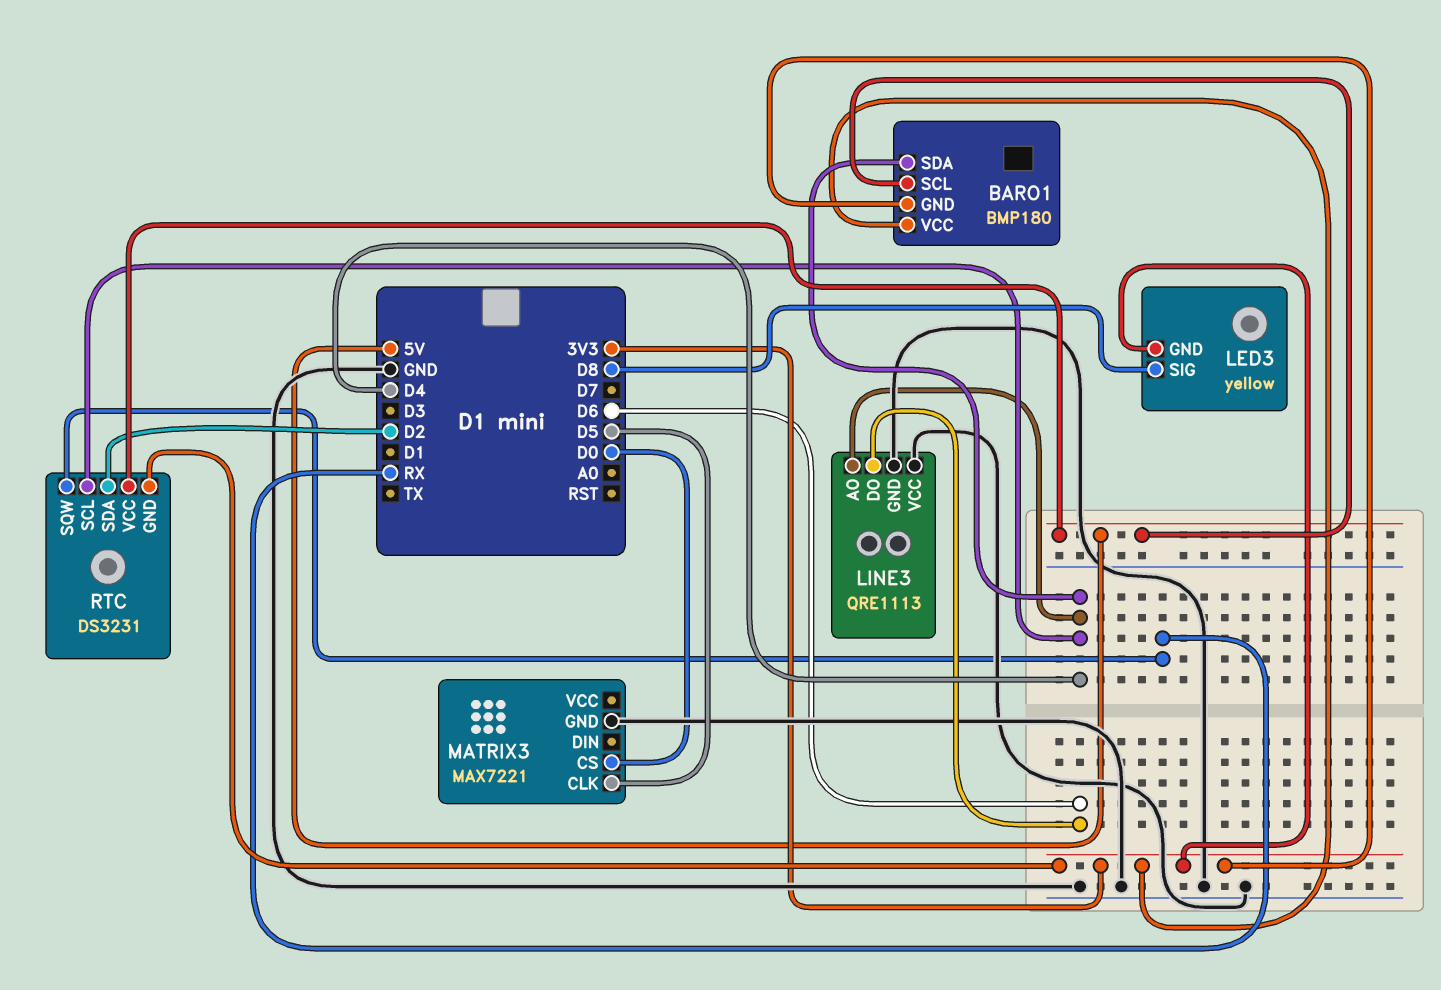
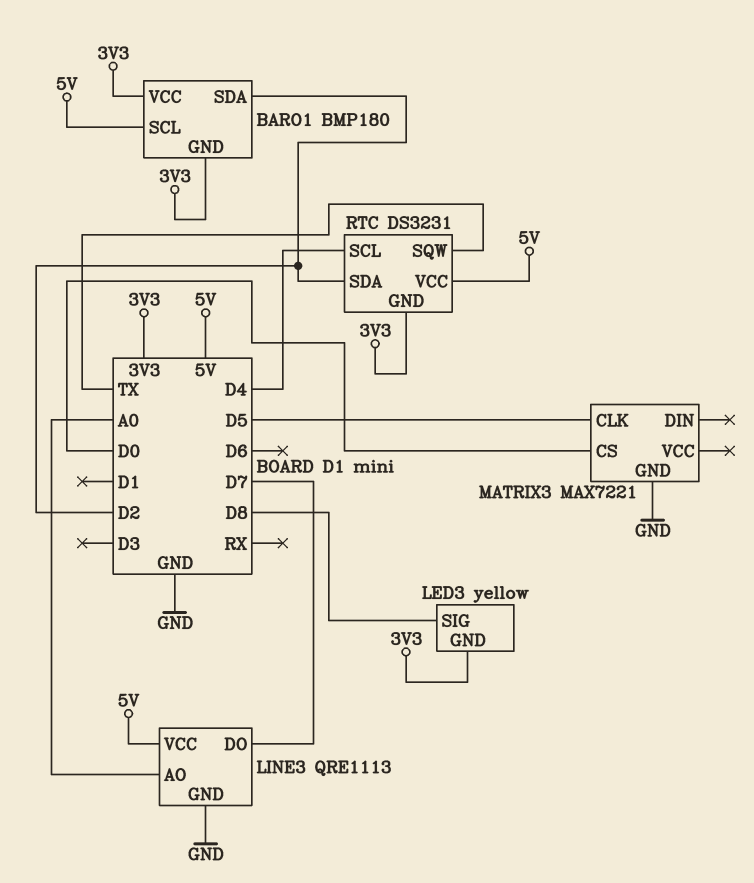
BARO1 pin SDA: D4 -> D2
LINE3 pin AO: D4 -> A0
LINE3 pin DO: D6 -> D7
LINE3 pin VCC: GND -> 5V
RTC pin SQW: RX -> TX

